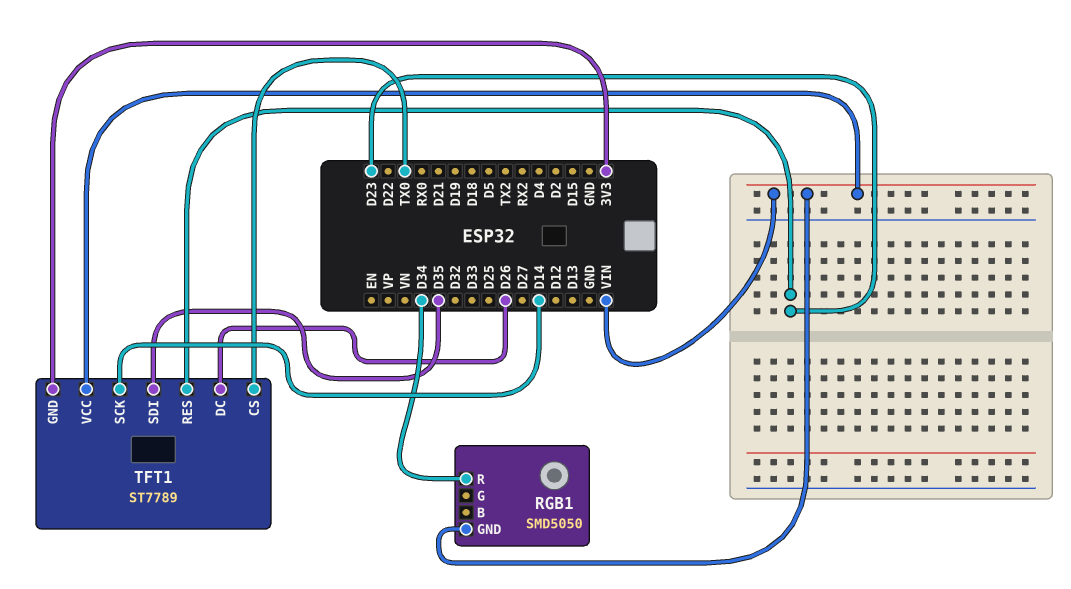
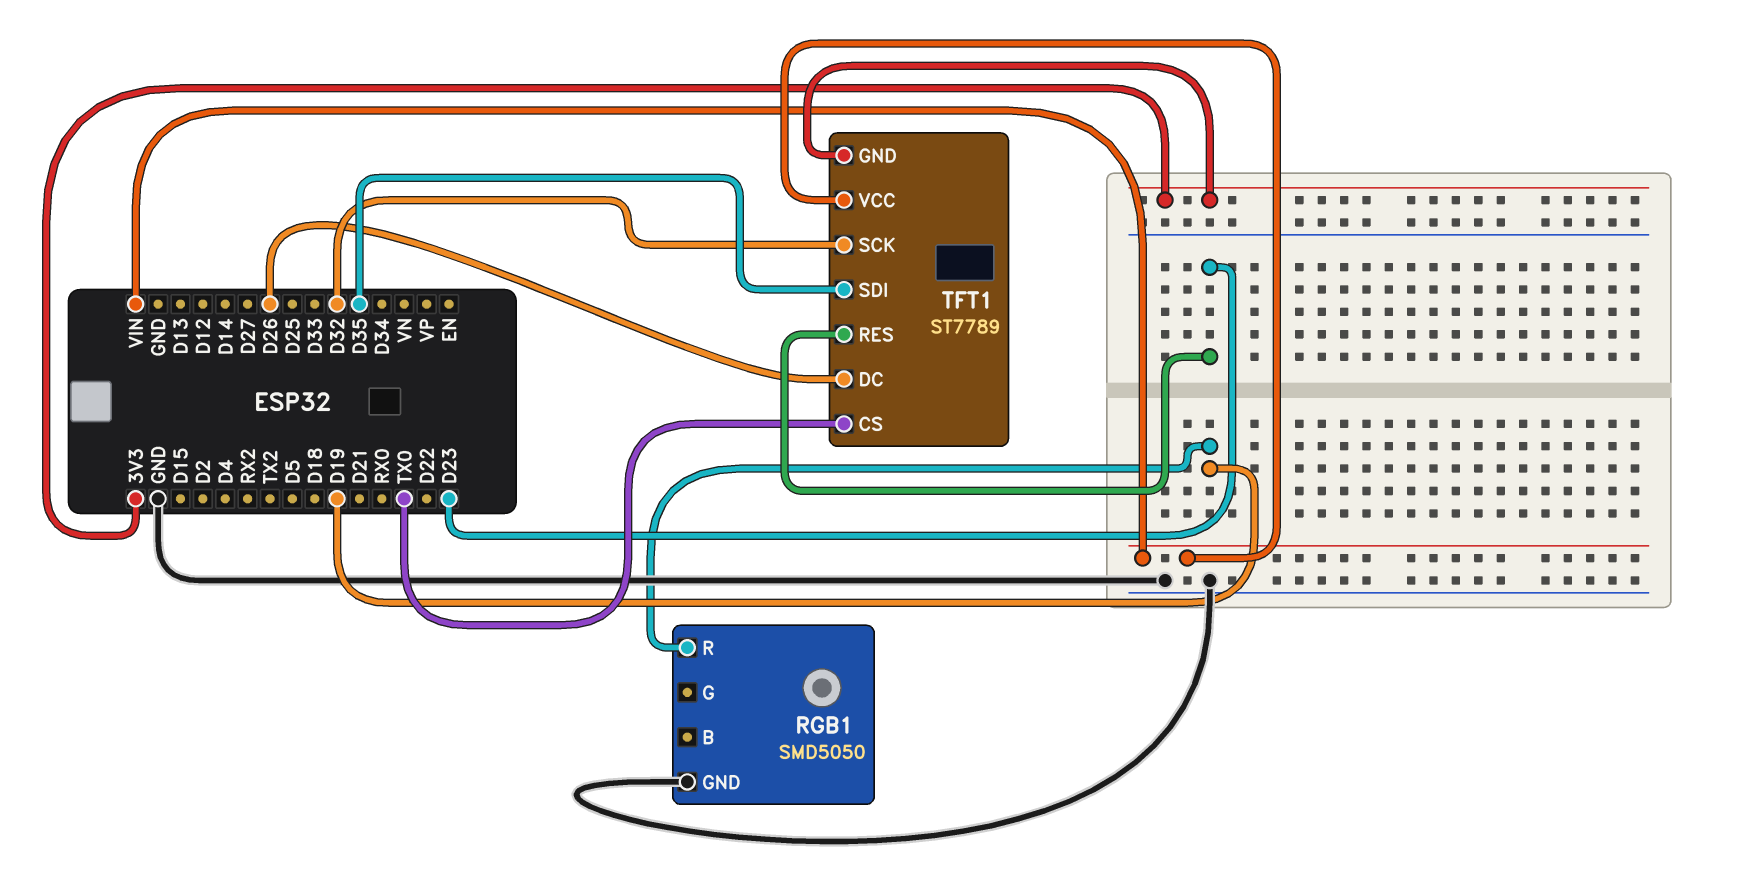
RGB1 pin GND: VIN -> GND
RGB1 pin R: D34 -> D19
TFT1 pin SCK: D14 -> D32

